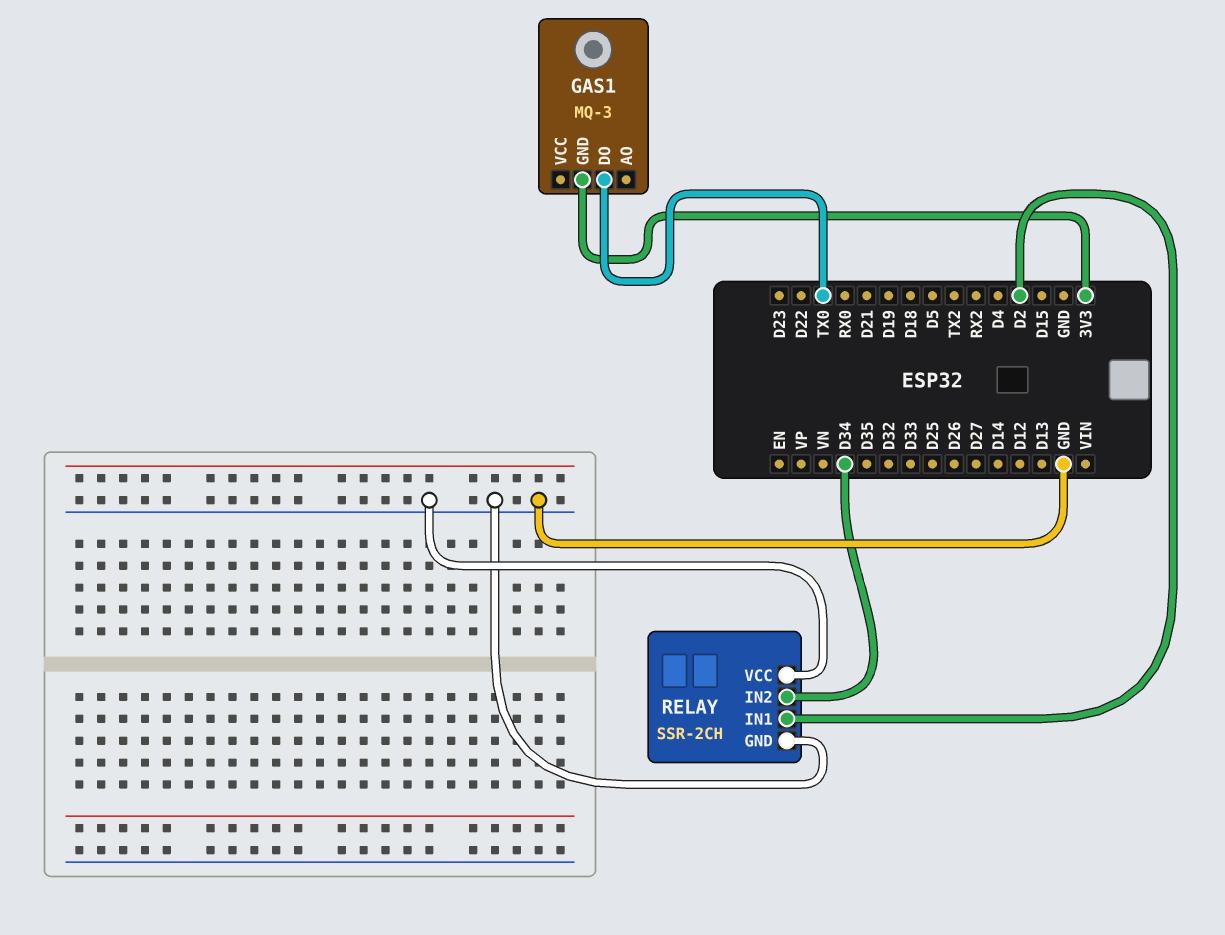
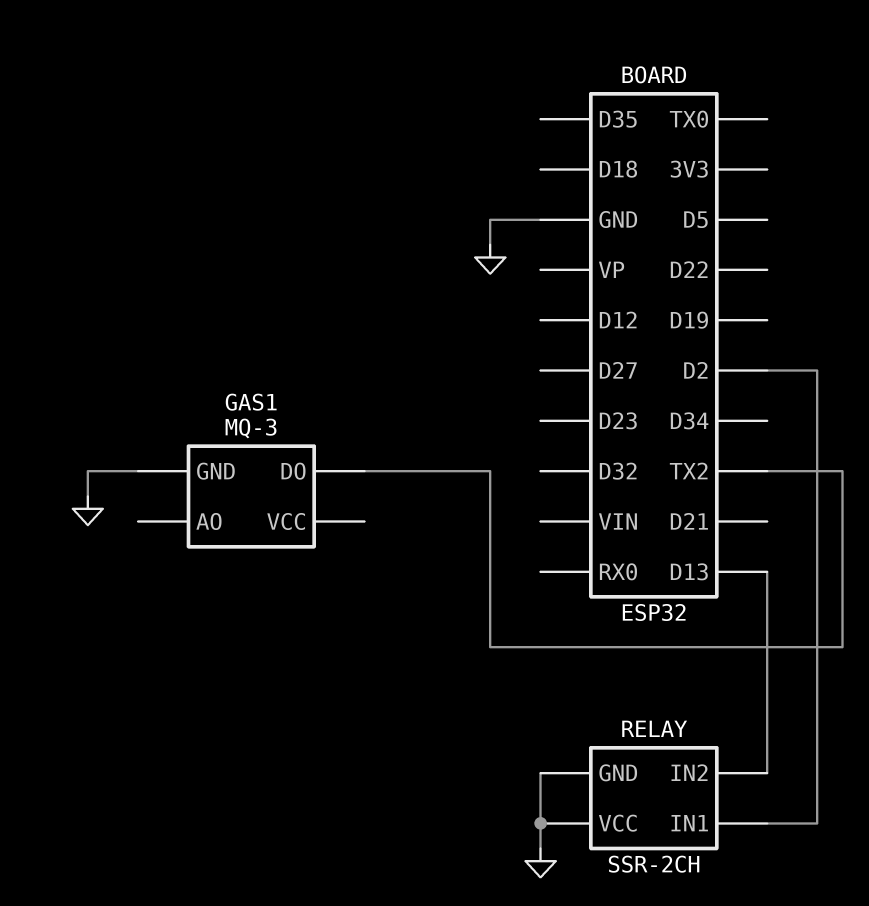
GAS1 pin DO: TX0 -> TX2
GAS1 pin GND: 3V3 -> GND
RELAY pin IN2: D34 -> D13

